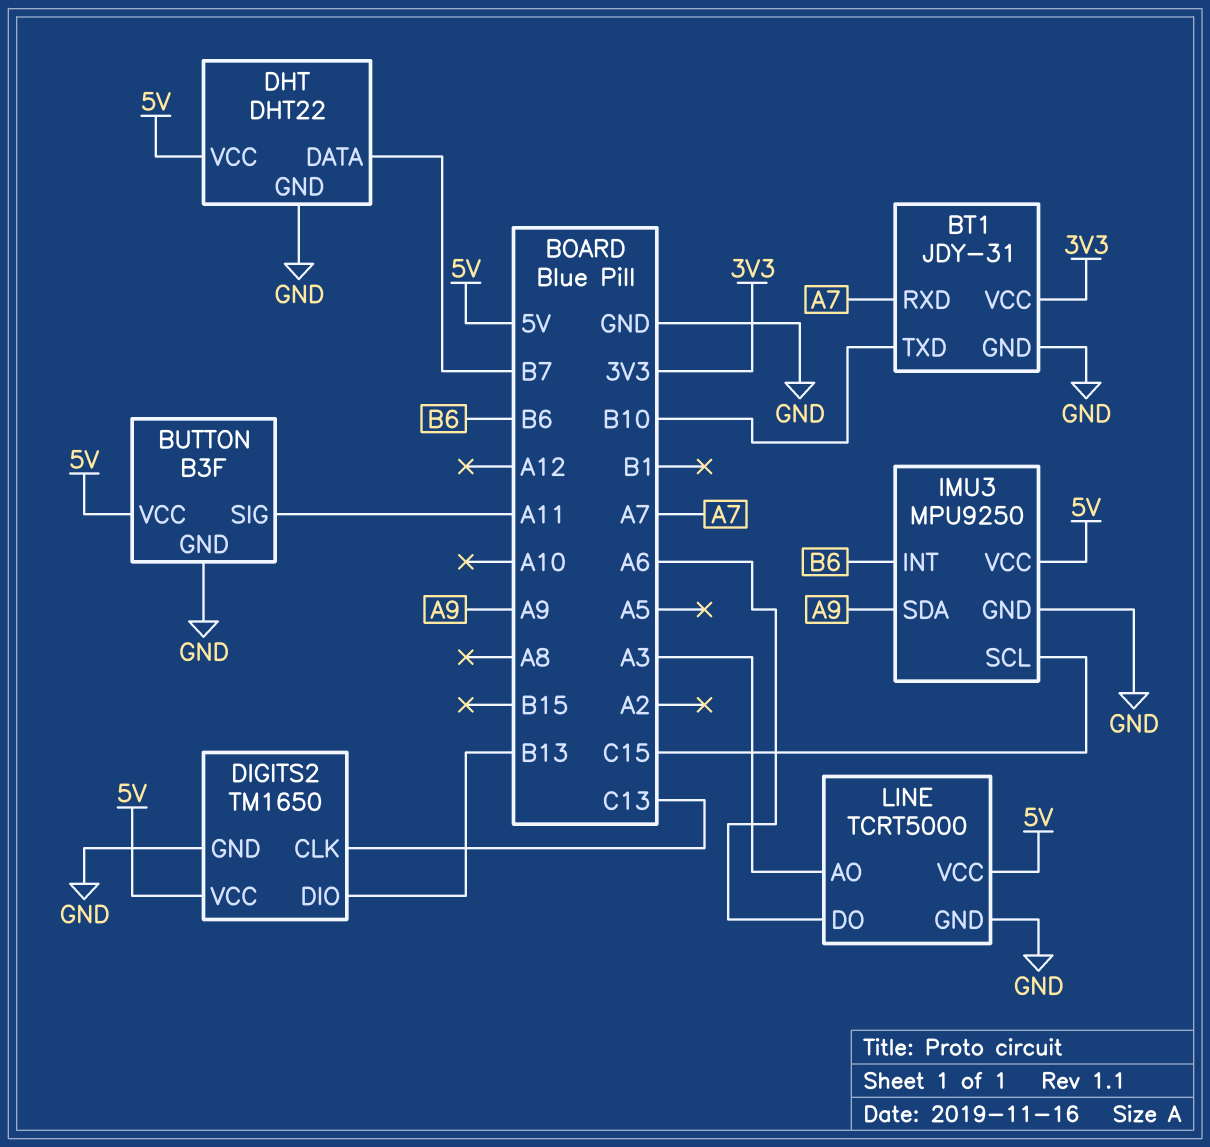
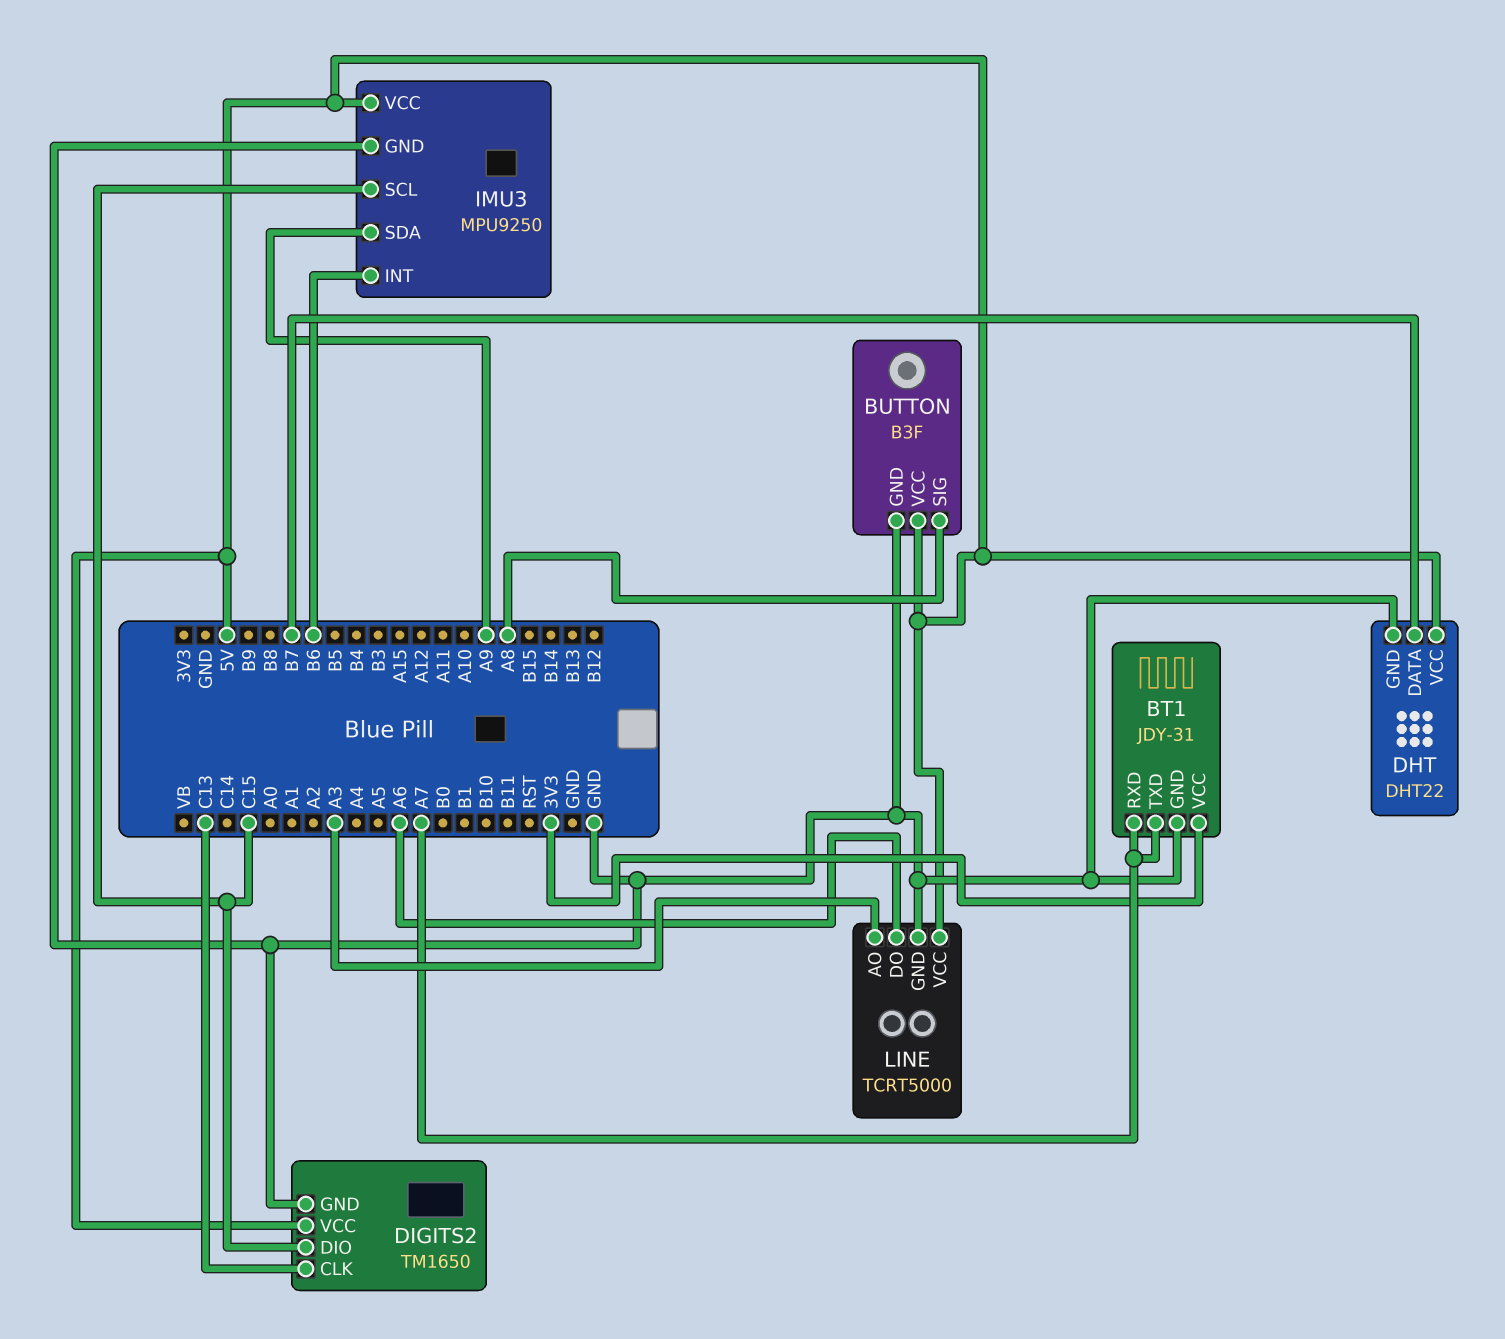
BT1 pin TXD: B10 -> A7
BUTTON pin SIG: A11 -> A8
DIGITS2 pin DIO: B13 -> C15

